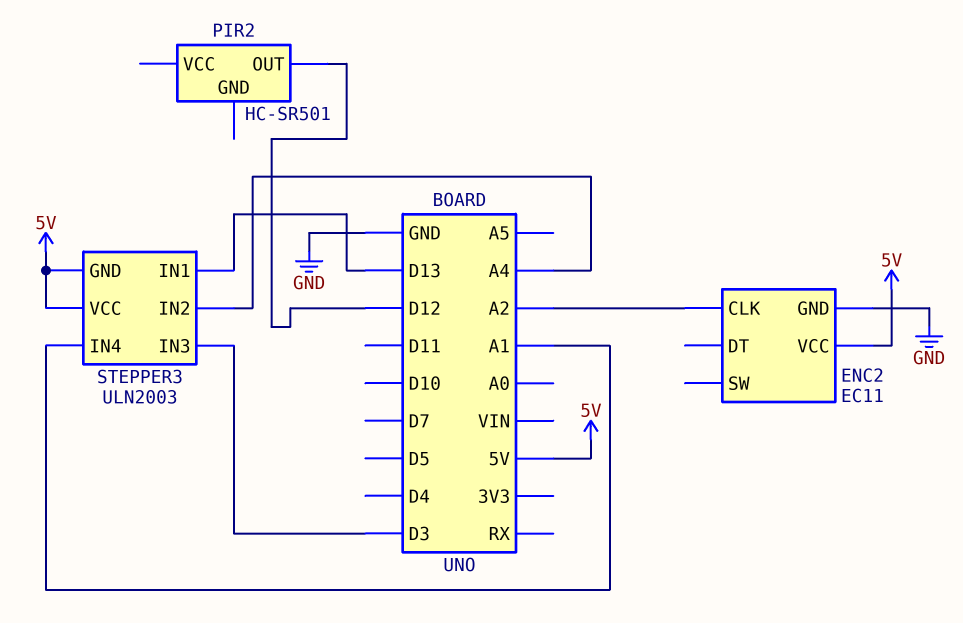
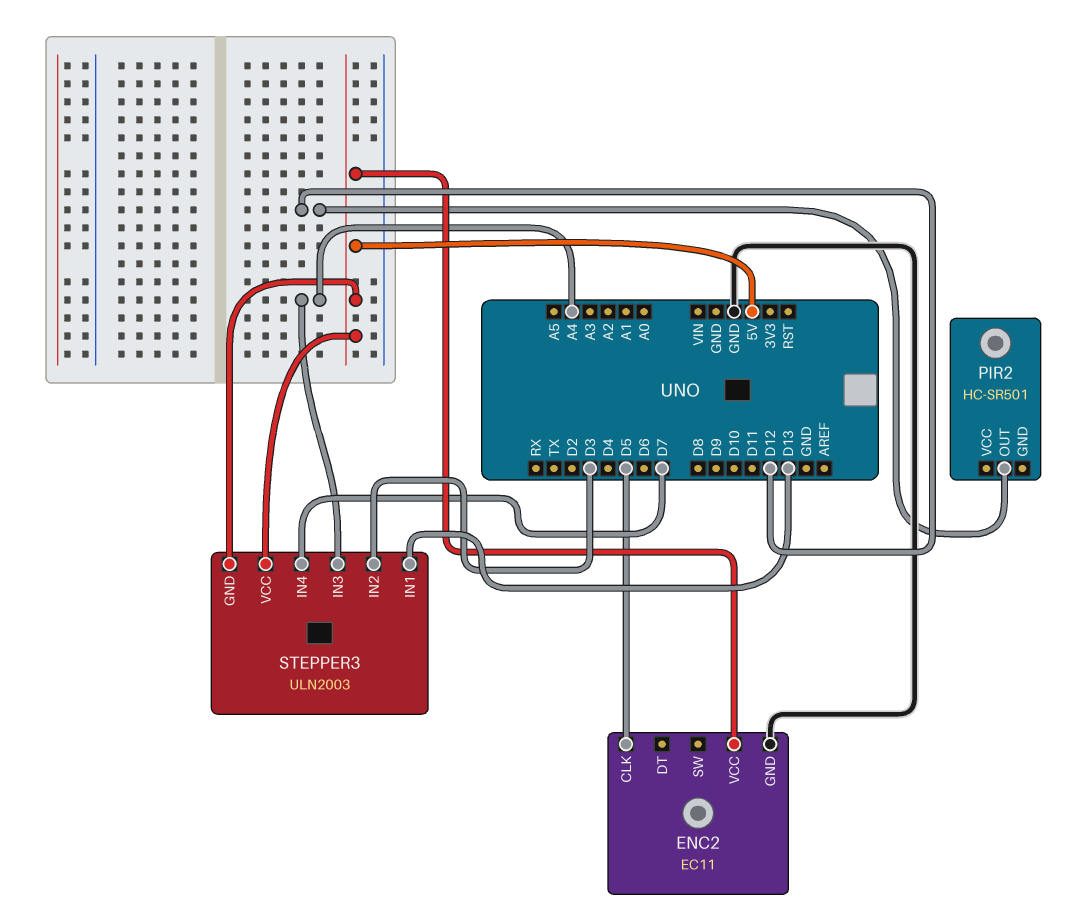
ENC2 pin CLK: A2 -> D5
STEPPER3 pin IN2: A4 -> D3
STEPPER3 pin IN3: D3 -> A4
STEPPER3 pin IN4: A1 -> D7

